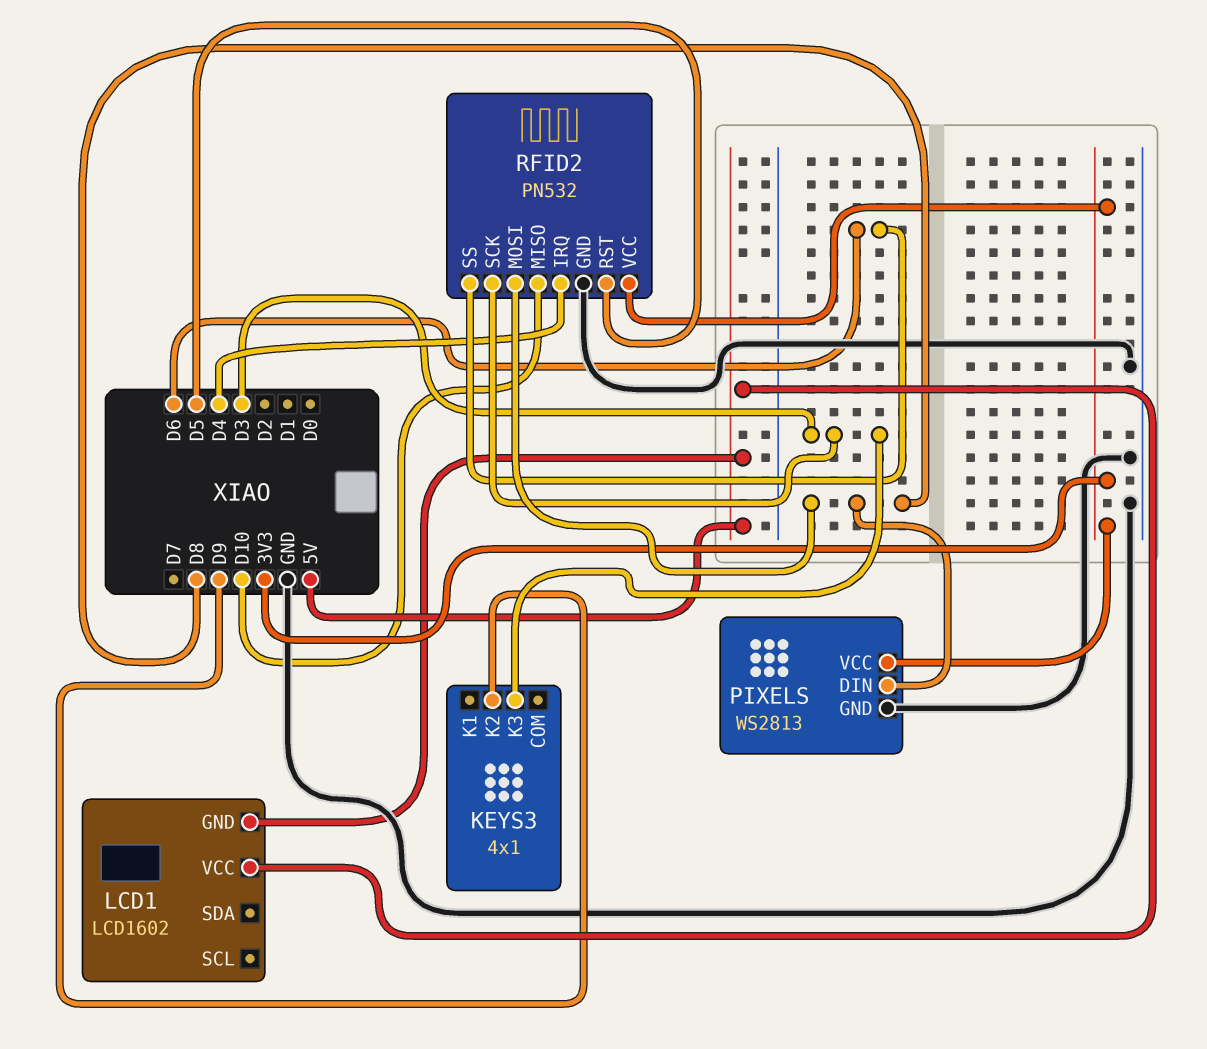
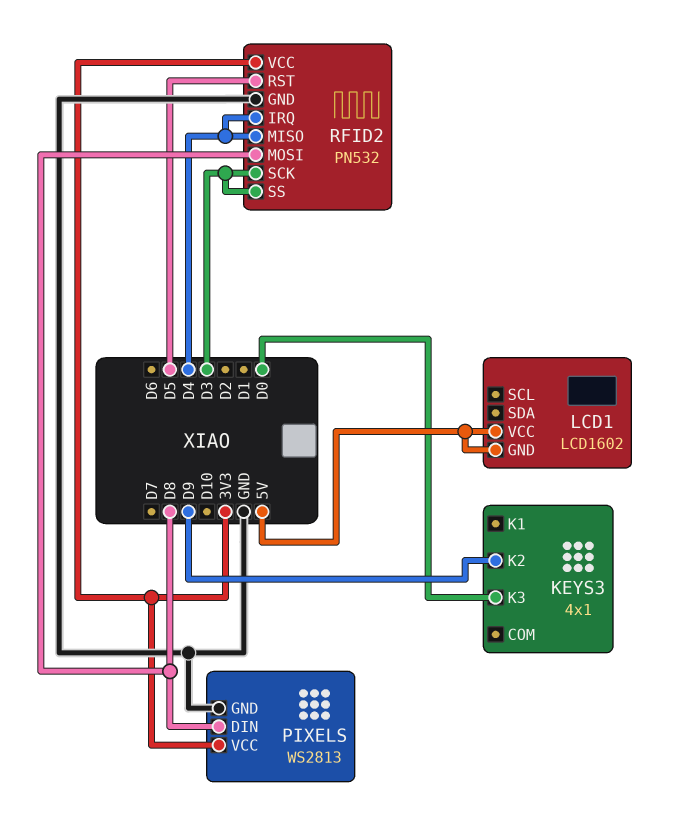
KEYS3 pin K3: D3 -> D0
RFID2 pin MISO: D10 -> D4
RFID2 pin SS: D6 -> D3

